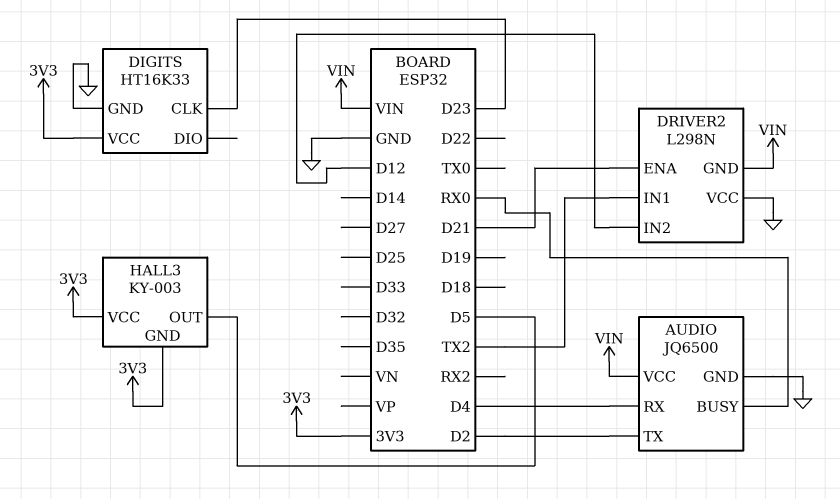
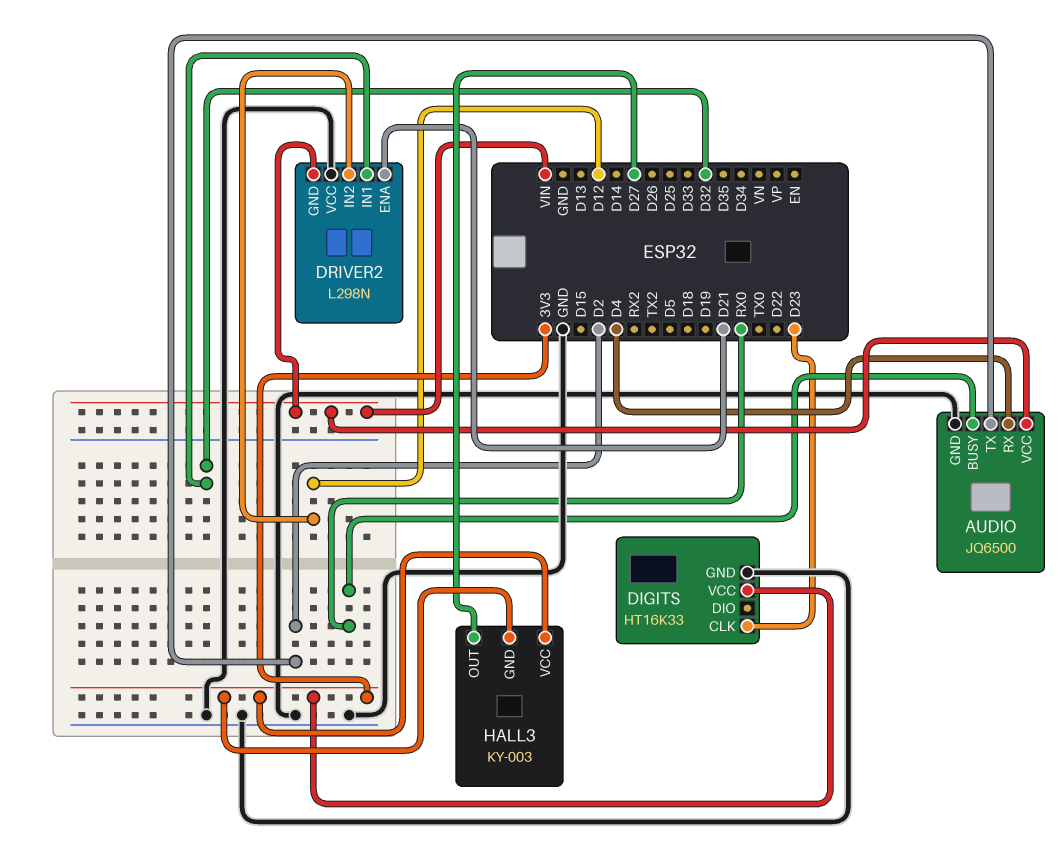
DRIVER2 pin IN1: TX2 -> D32
HALL3 pin OUT: D5 -> D27

